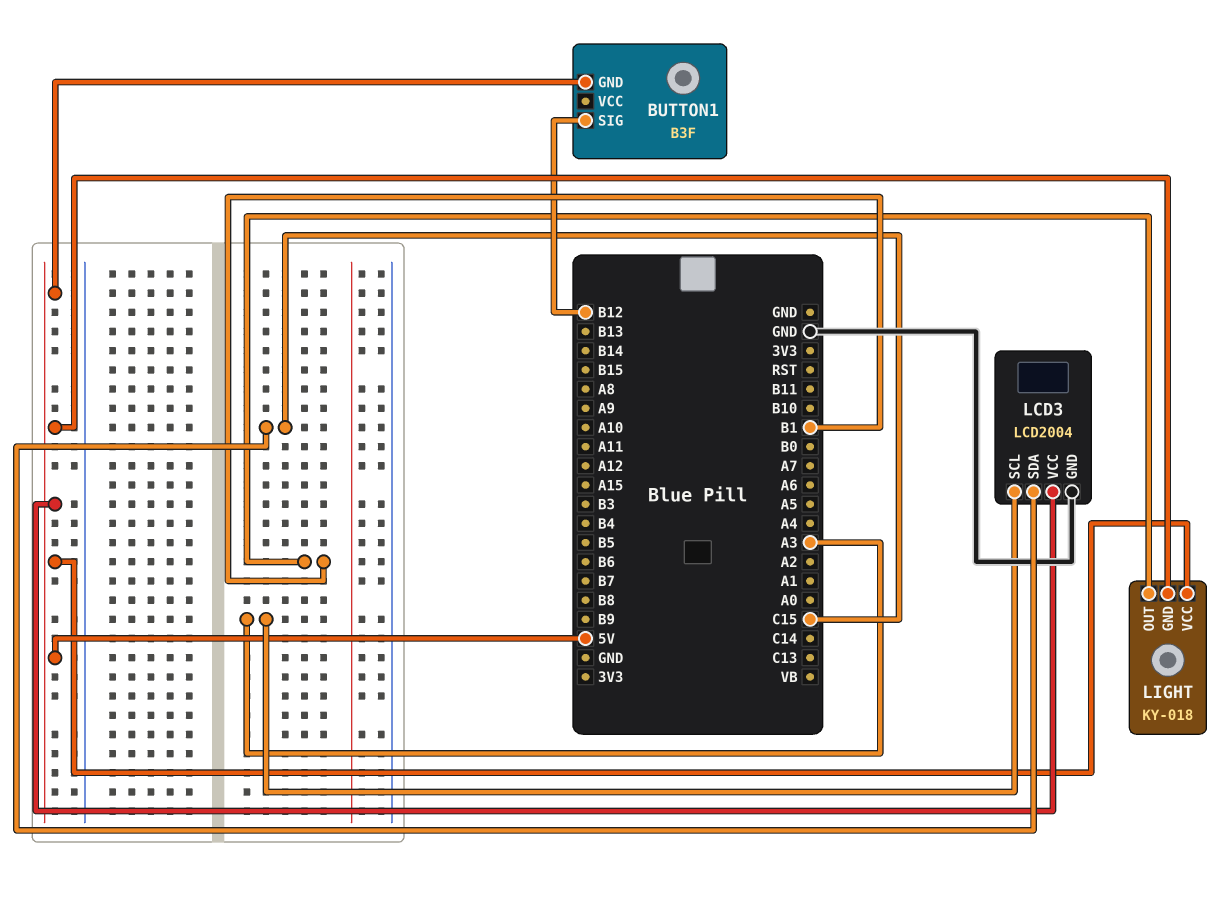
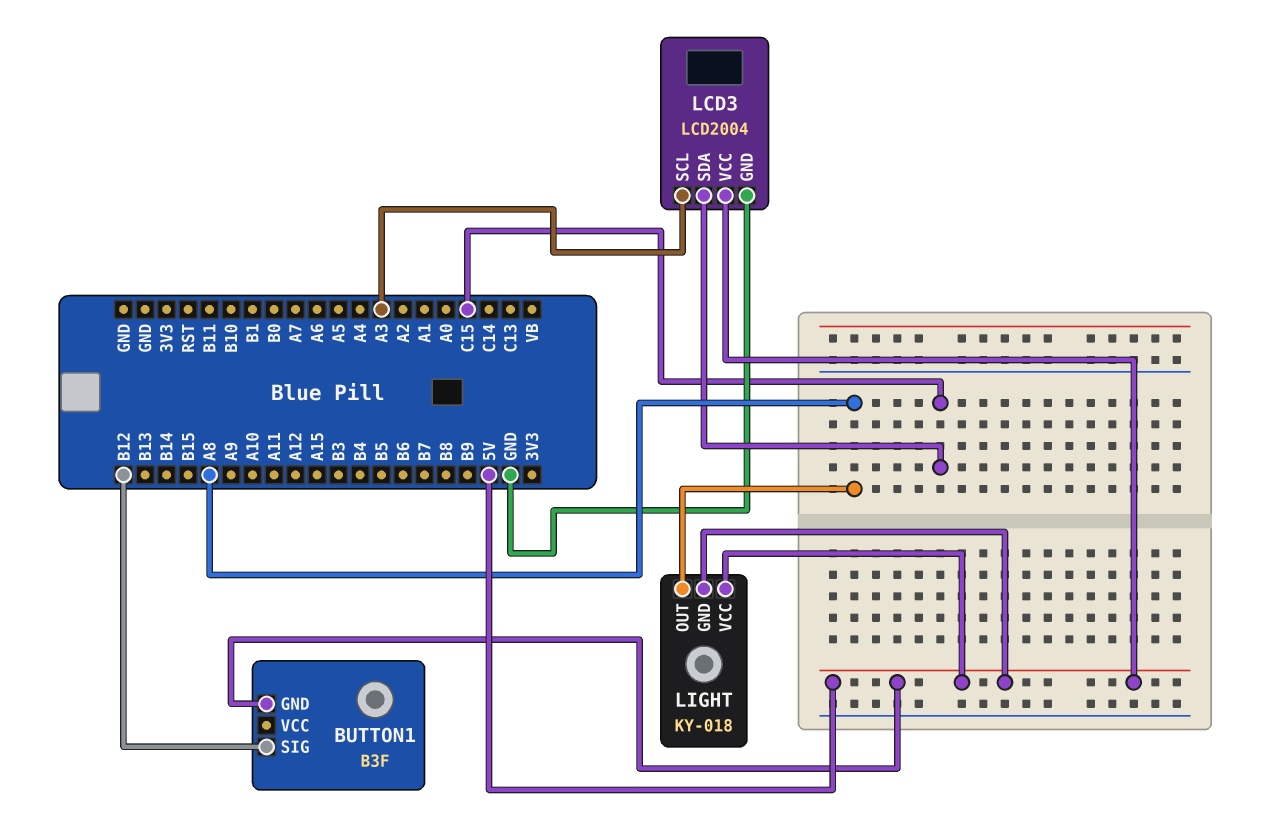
LIGHT pin OUT: B1 -> A8

